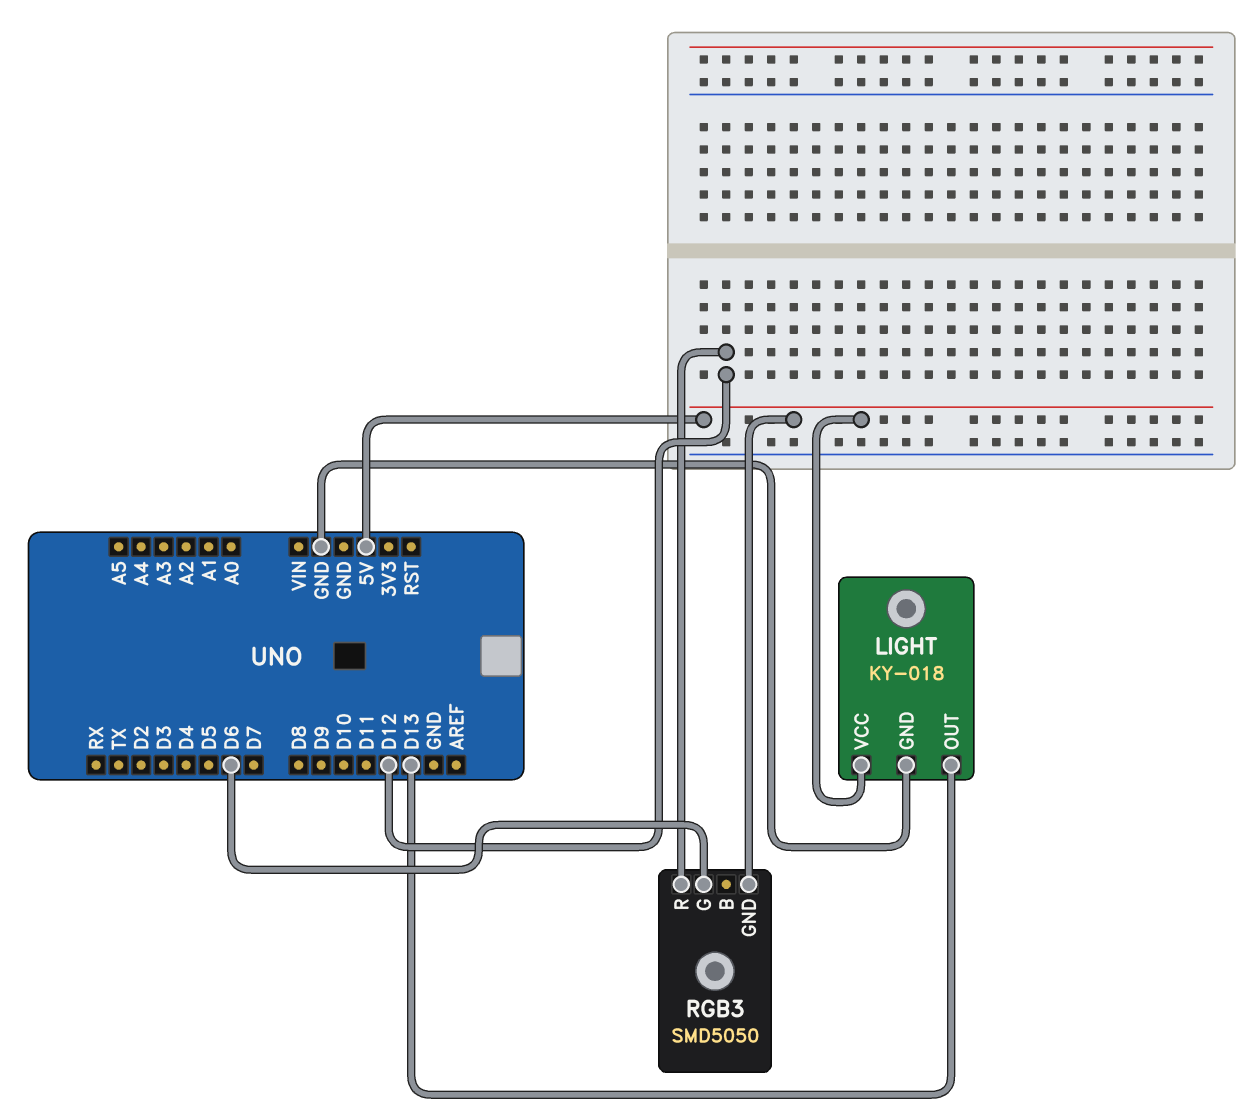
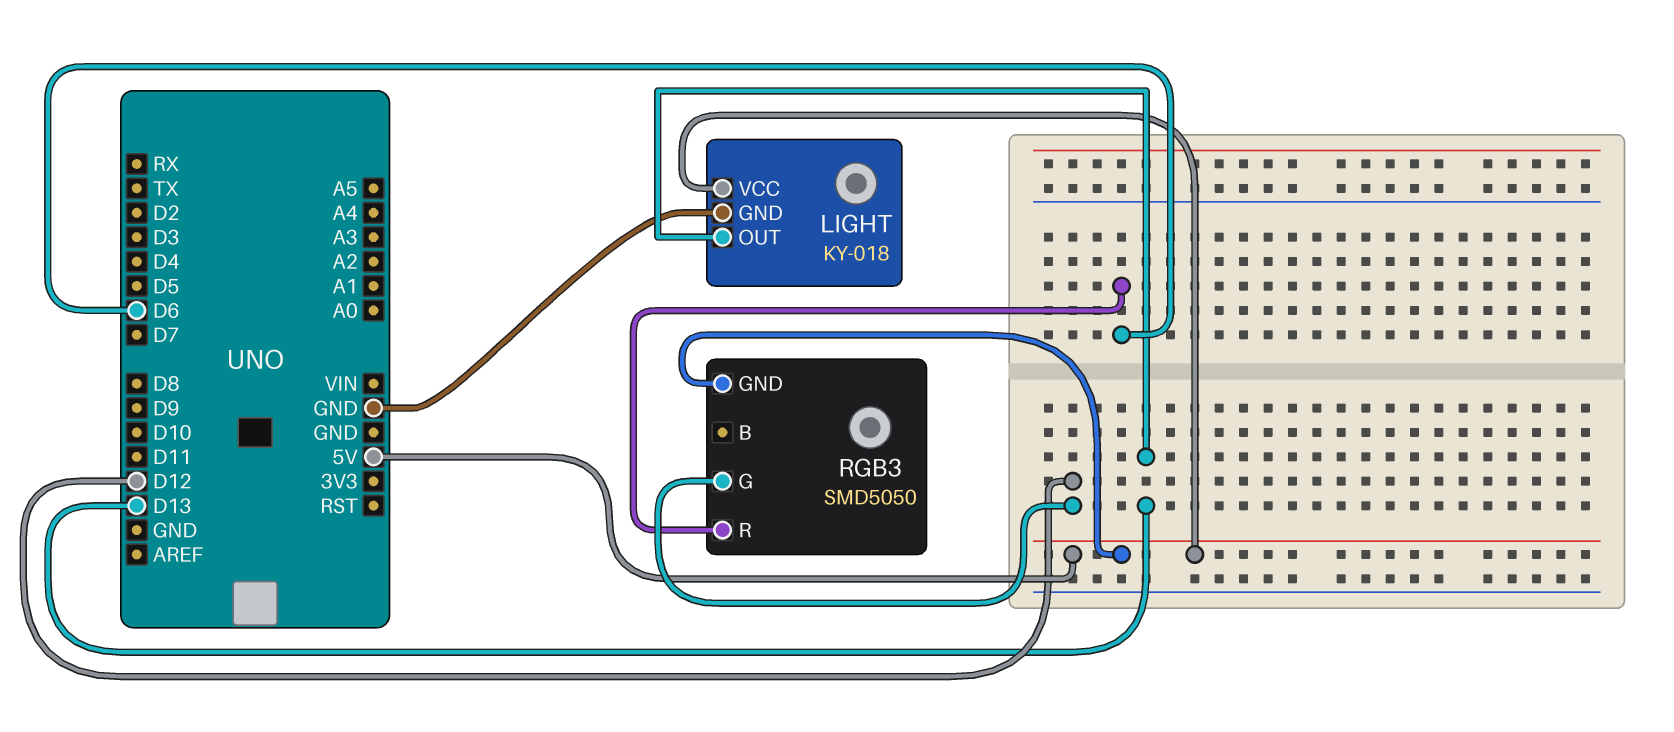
RGB3 pin G: D6 -> D12
RGB3 pin R: D12 -> D6

